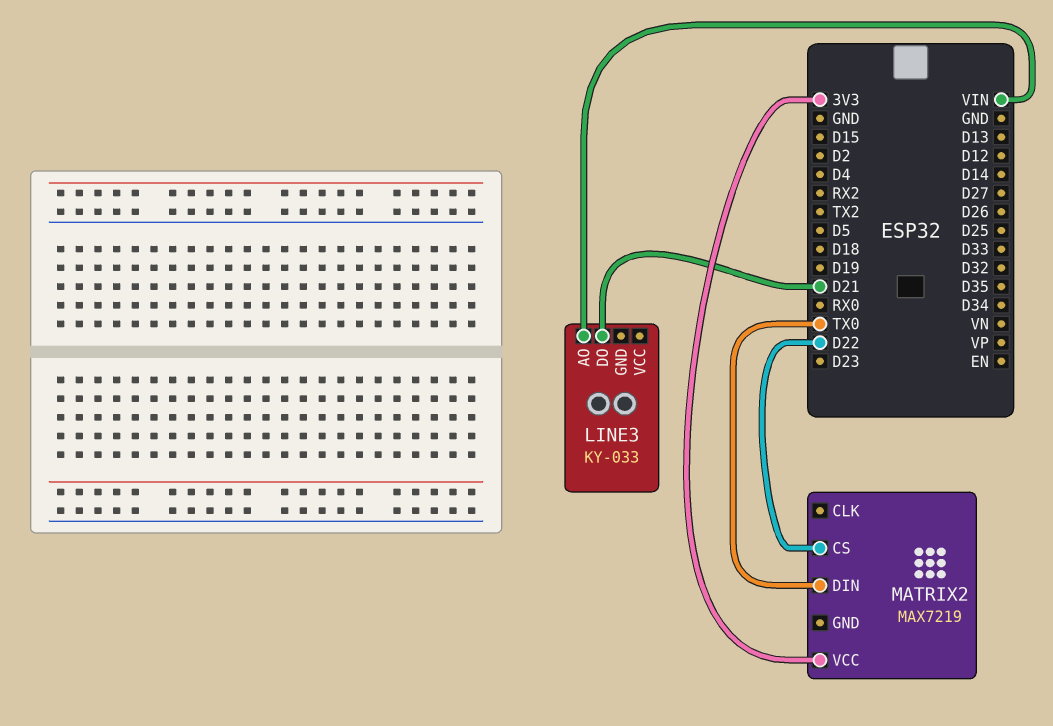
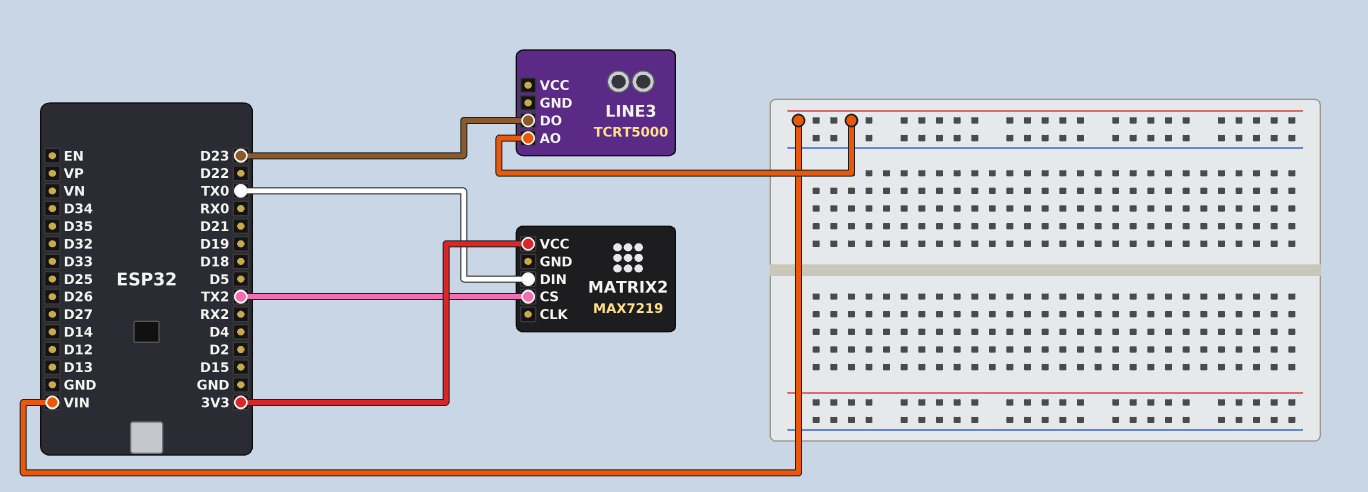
LINE3: KY-033 -> TCRT5000
LINE3 pin DO: D21 -> D23
MATRIX2 pin CS: D22 -> TX2

